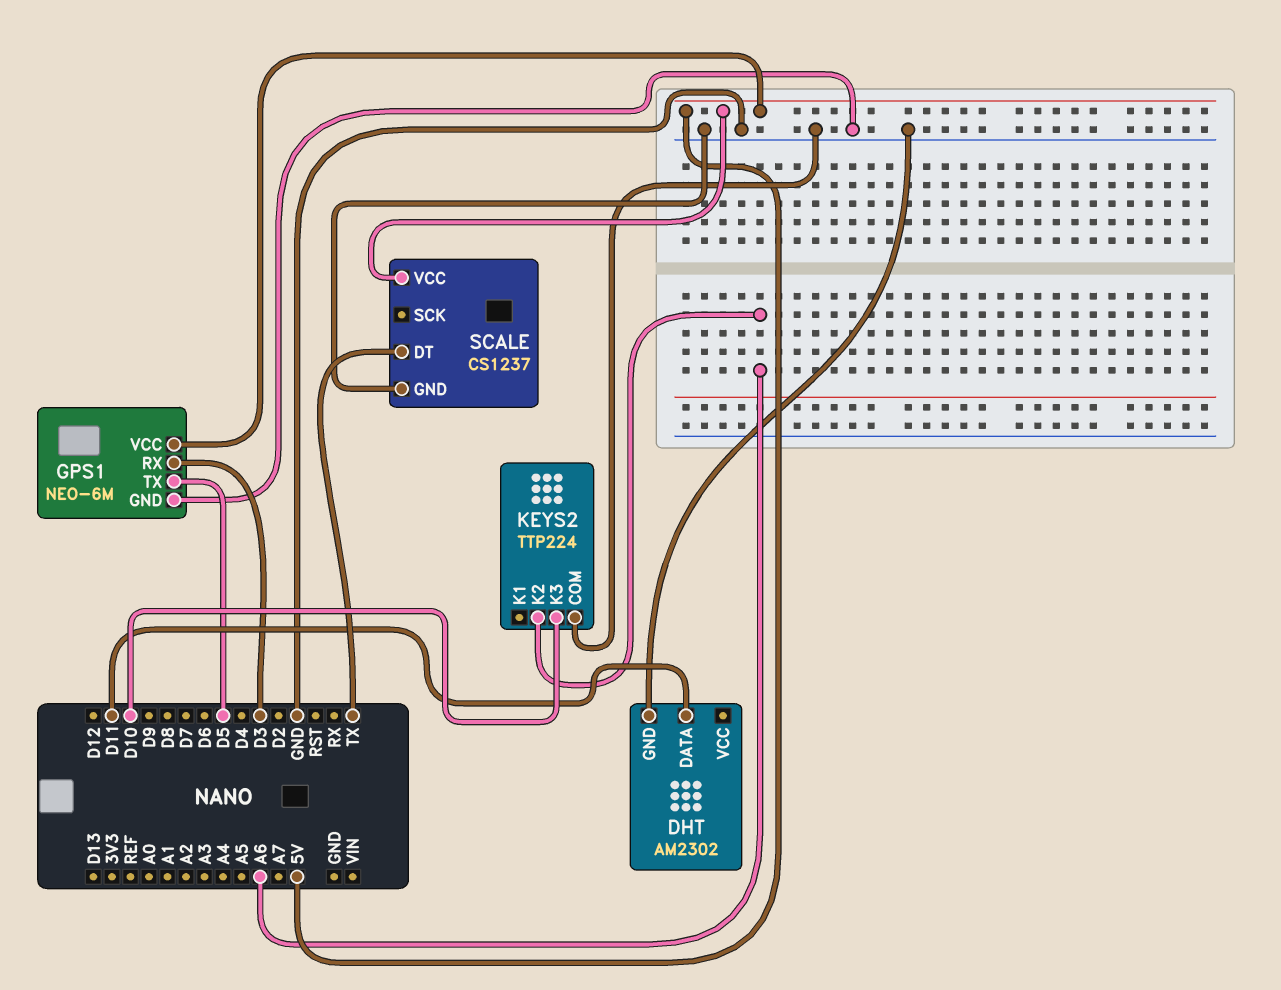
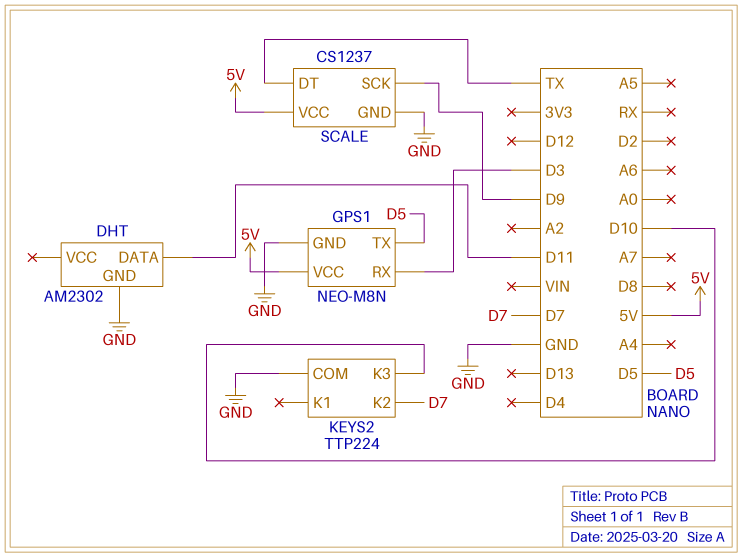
GPS1: NEO-6M -> NEO-M8N
KEYS2 pin K2: A6 -> D7
SCALE pin SCK: none -> D9

